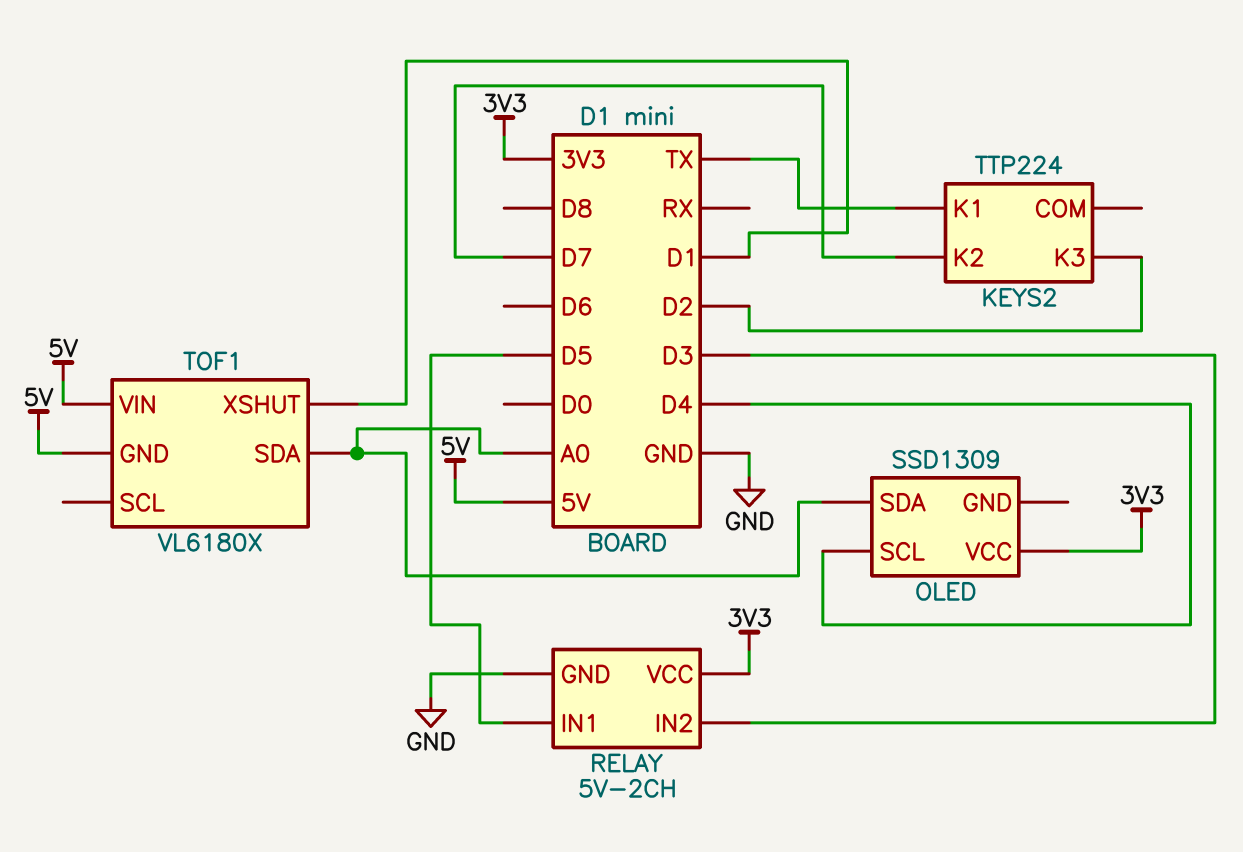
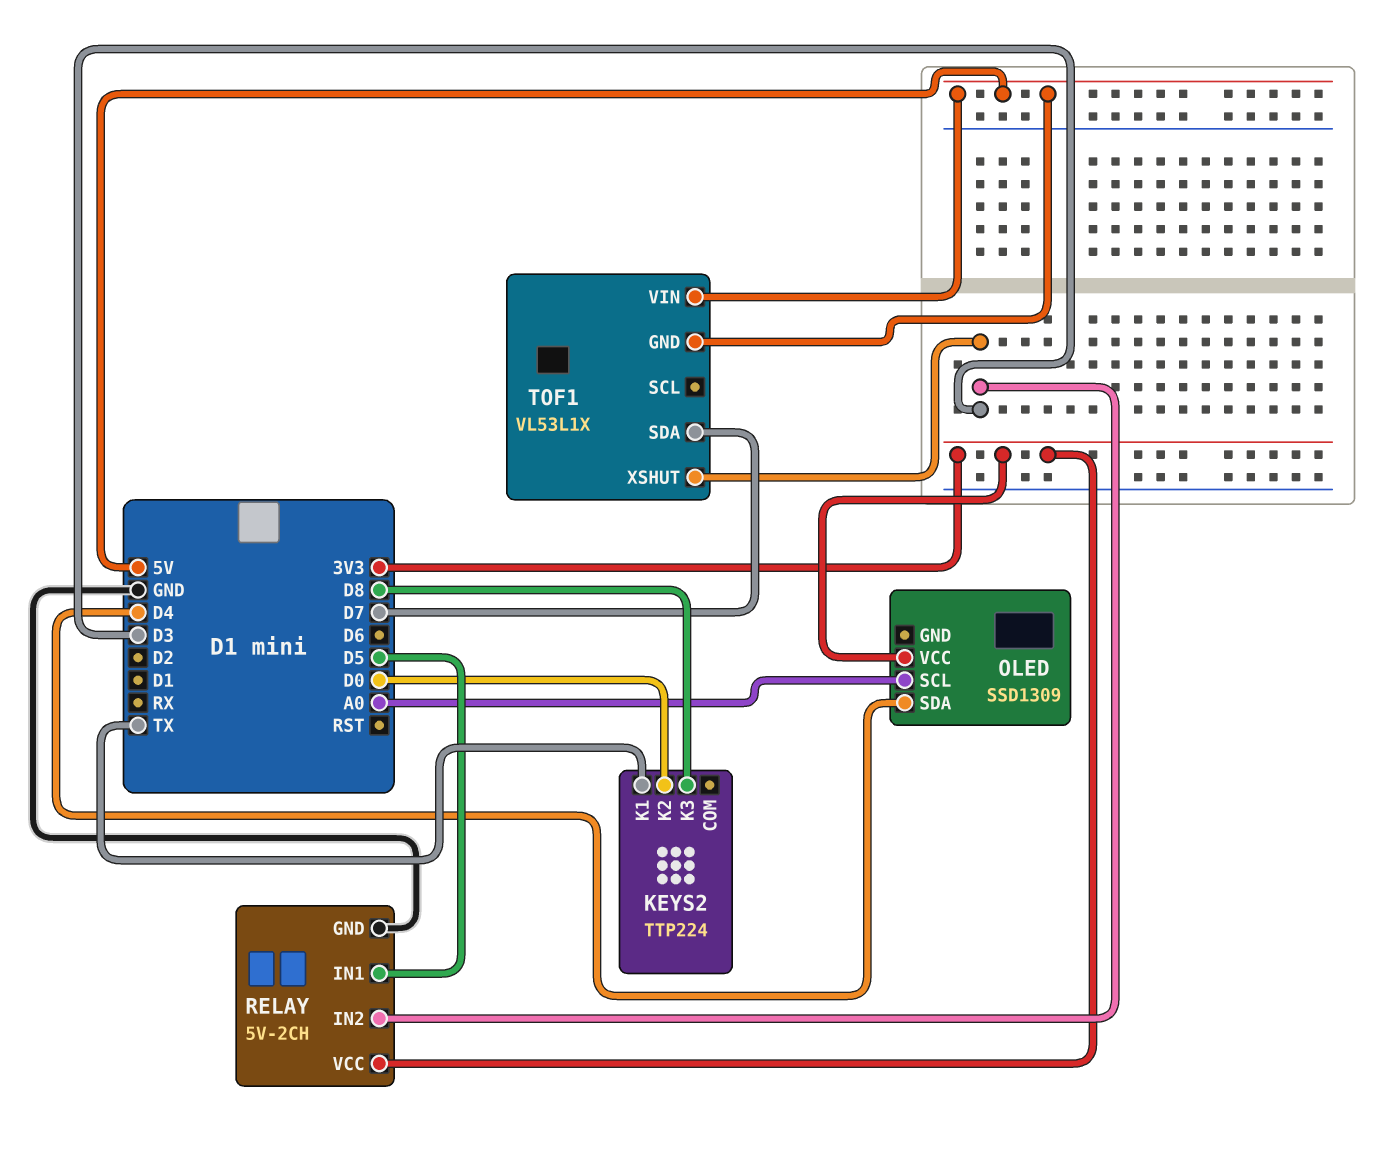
KEYS2 pin K2: D7 -> D0
KEYS2 pin K3: D2 -> D8
OLED pin SCL: D4 -> A0
OLED pin SDA: A0 -> D4
TOF1: VL6180X -> VL53L1X
TOF1 pin SDA: A0 -> D7
TOF1 pin XSHUT: D1 -> D3

